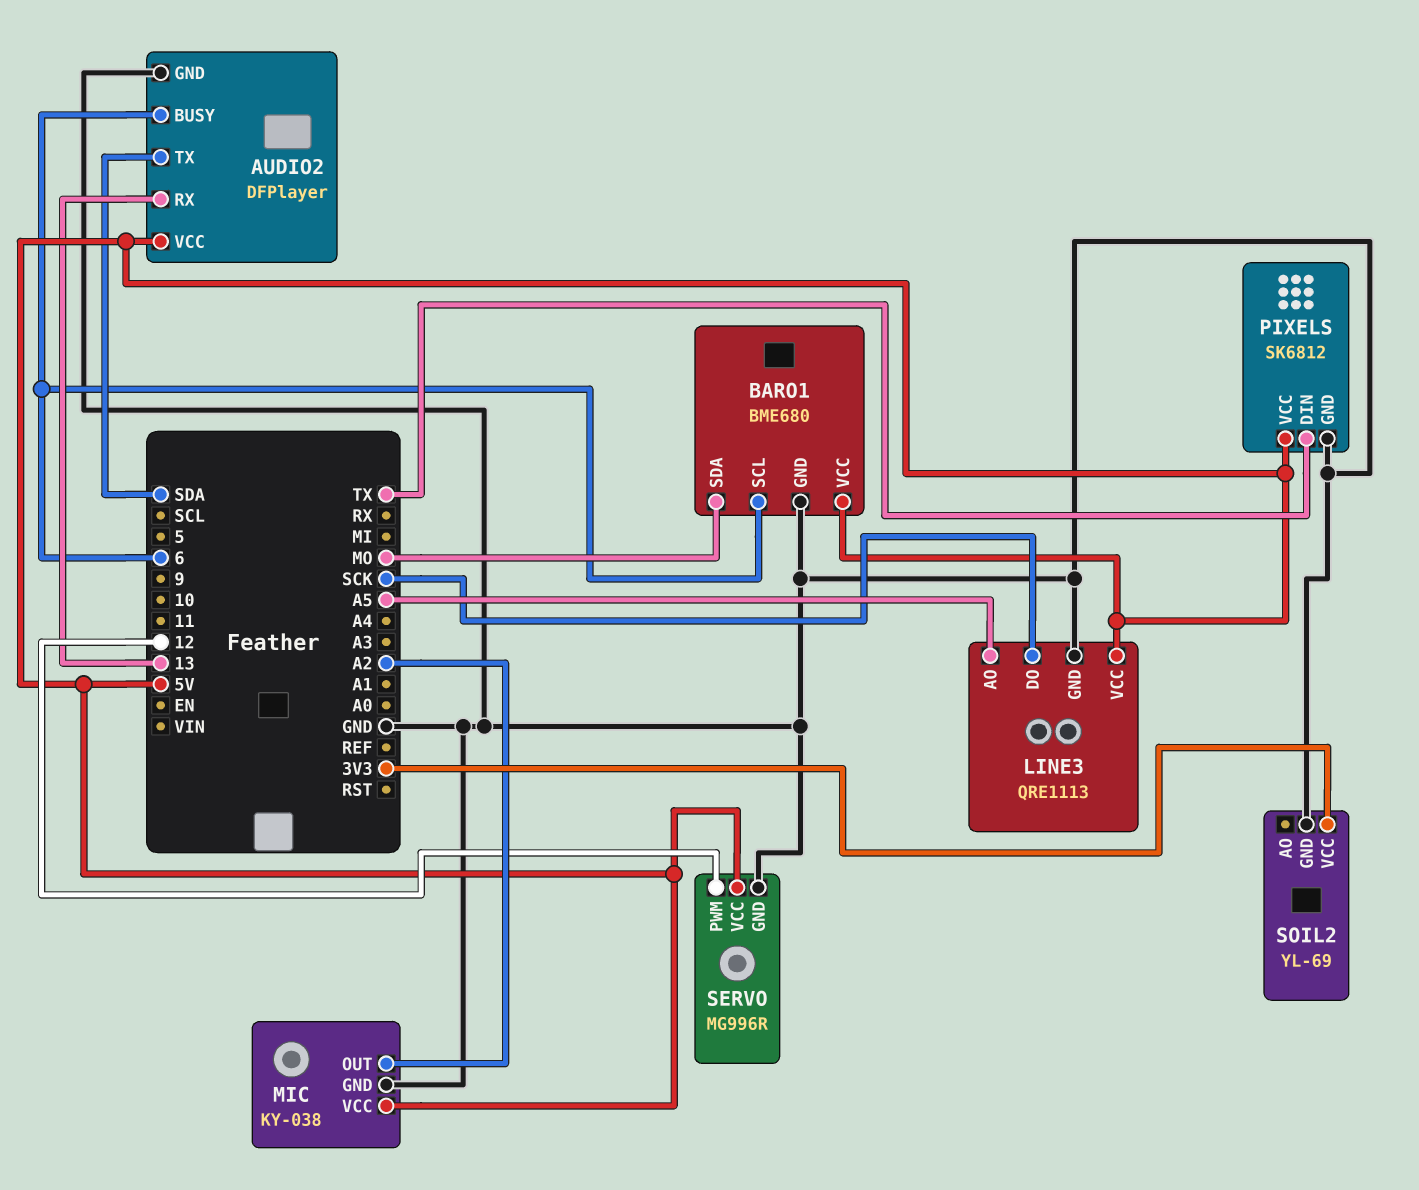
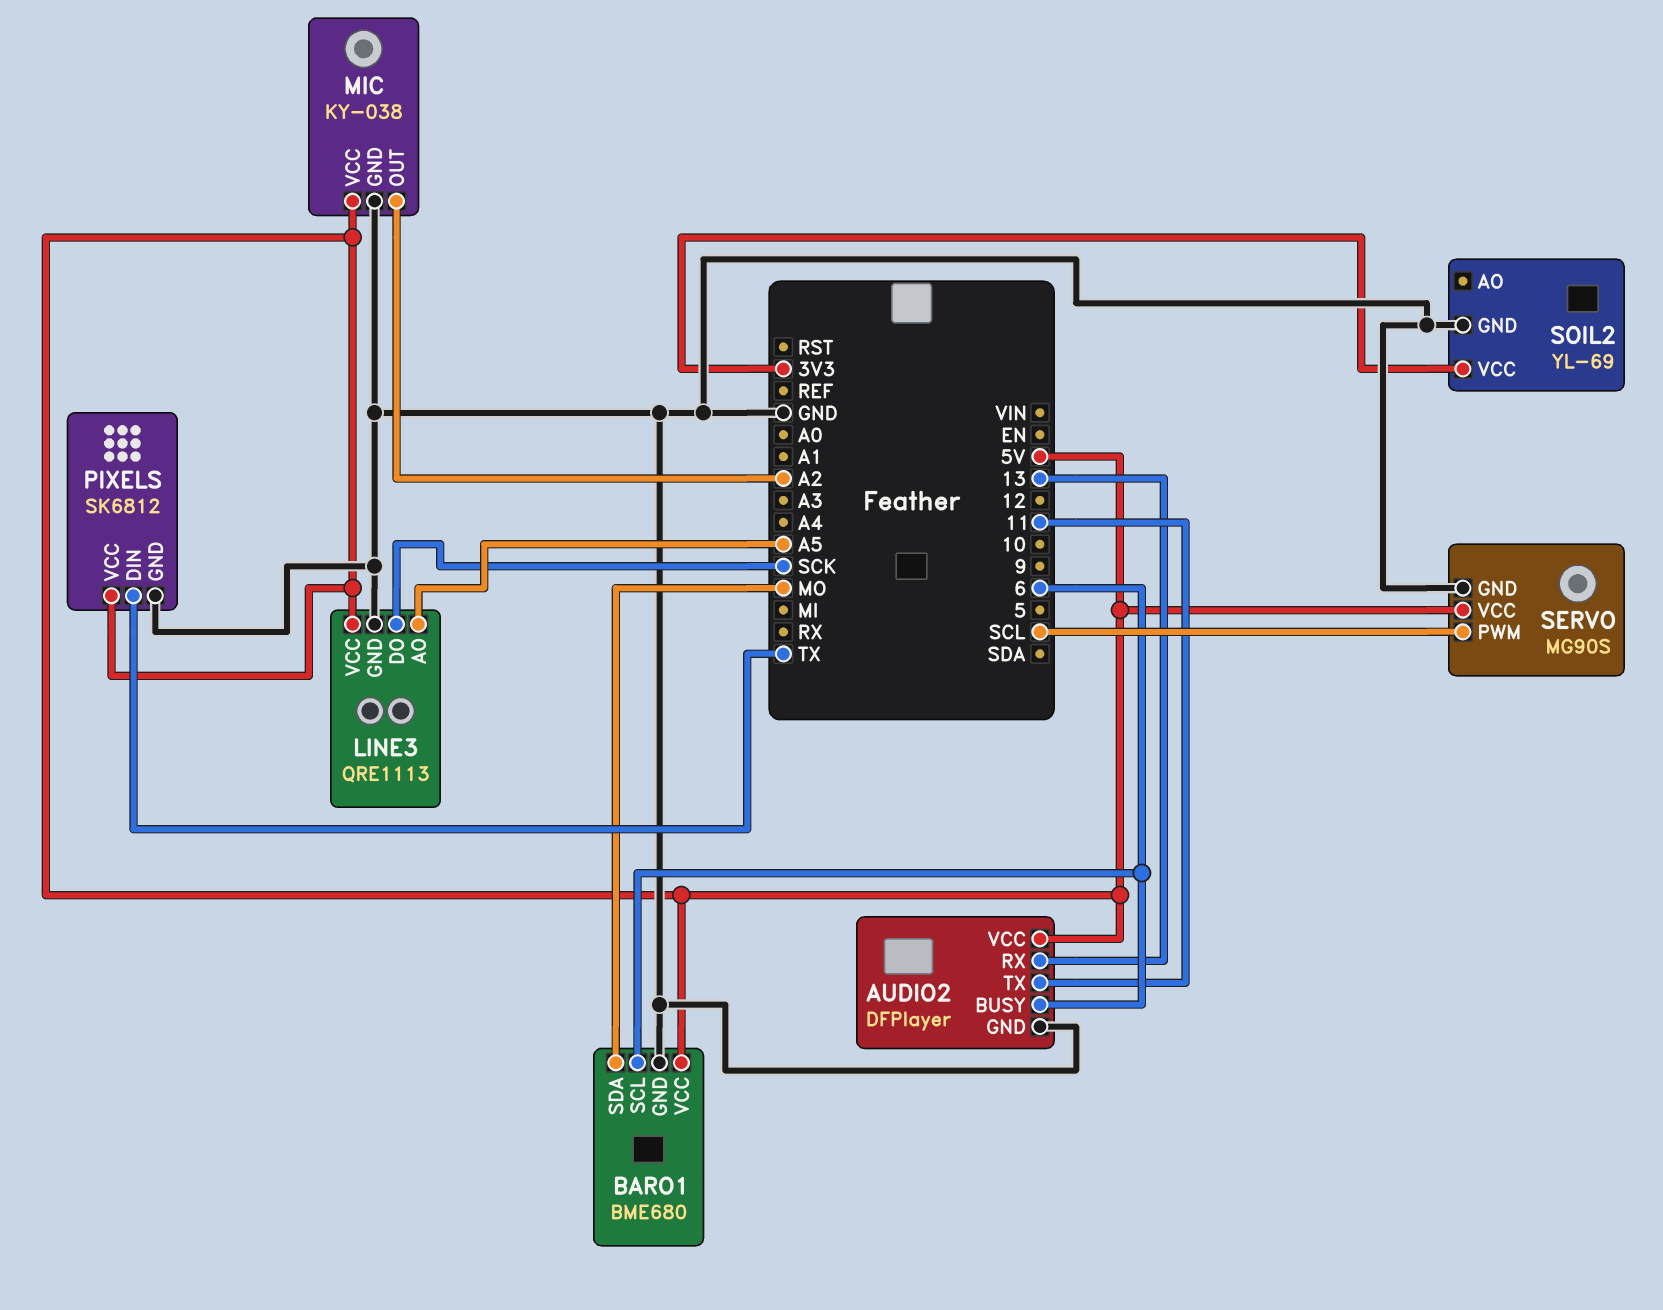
AUDIO2 pin TX: SDA -> 11
SERVO: MG996R -> MG90S
SERVO pin PWM: 12 -> SCL

